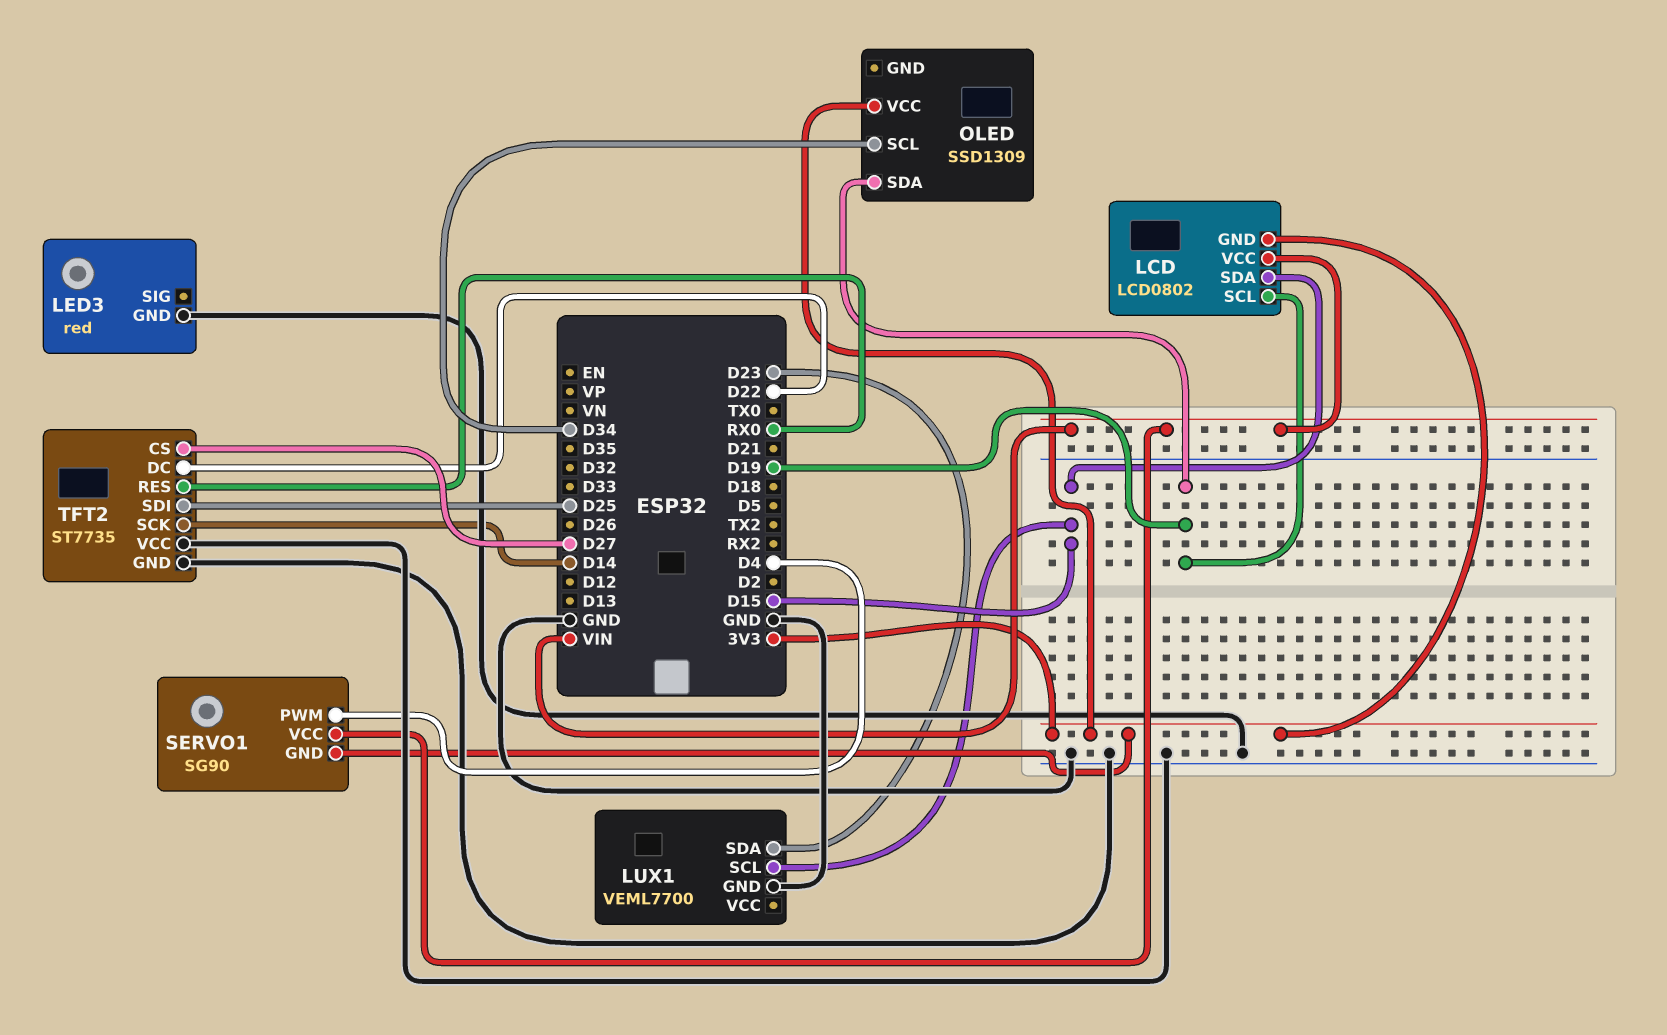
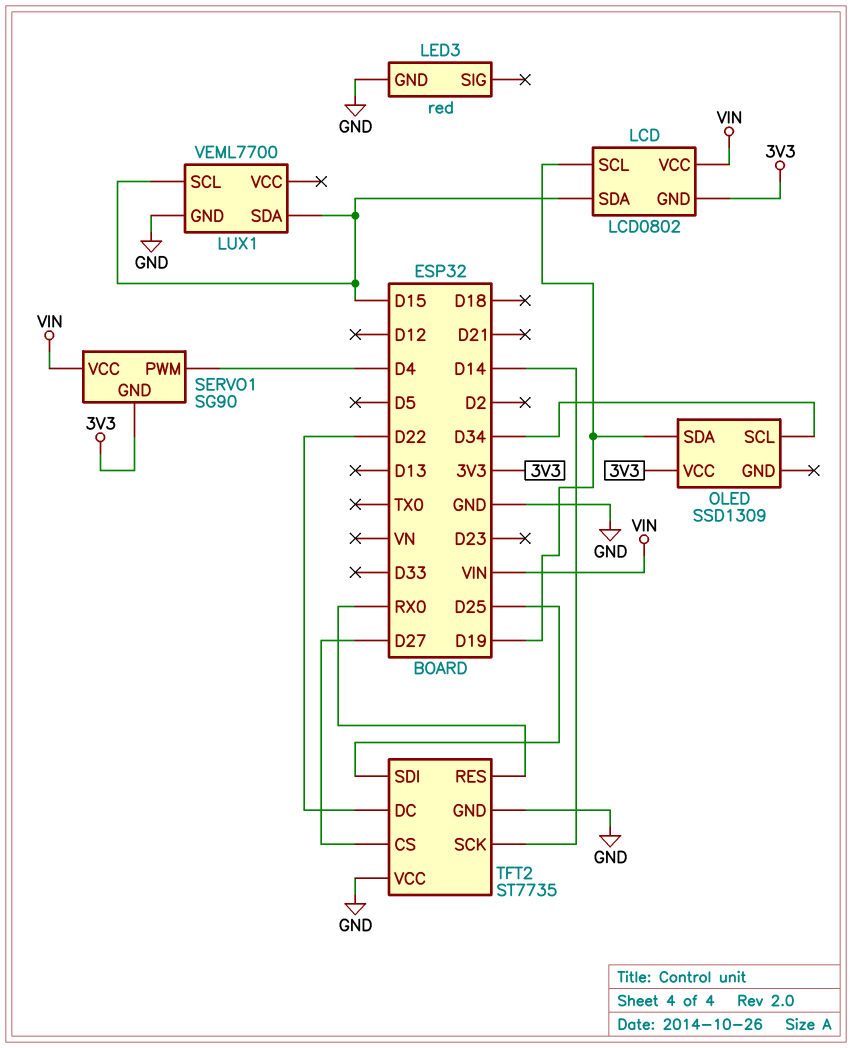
LUX1 pin SDA: D23 -> D15

